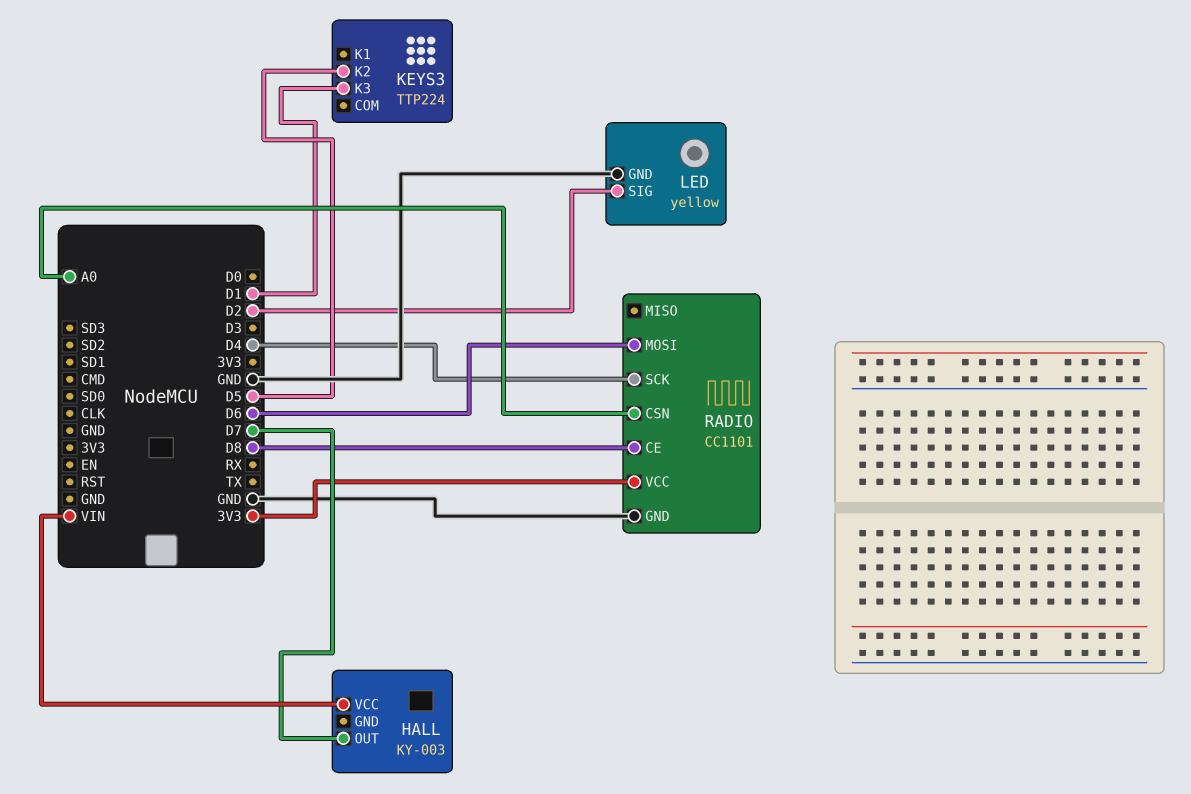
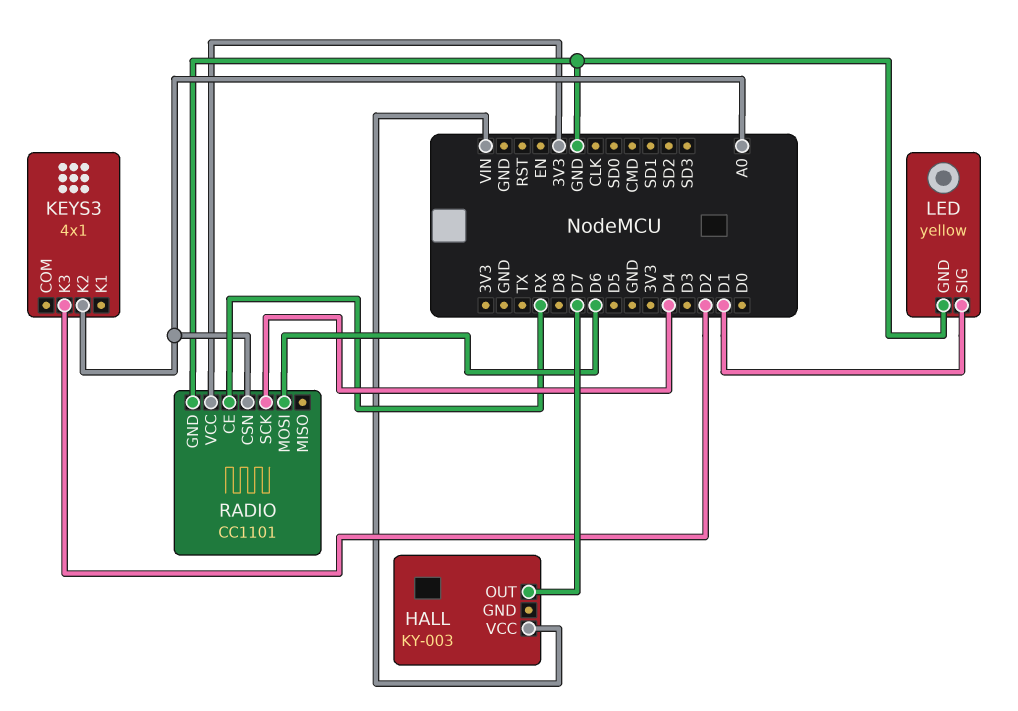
KEYS3: TTP224 -> 4x1
KEYS3 pin K2: D5 -> A0
KEYS3 pin K3: D1 -> D2
LED pin SIG: D2 -> D1
RADIO pin CE: D8 -> RX

